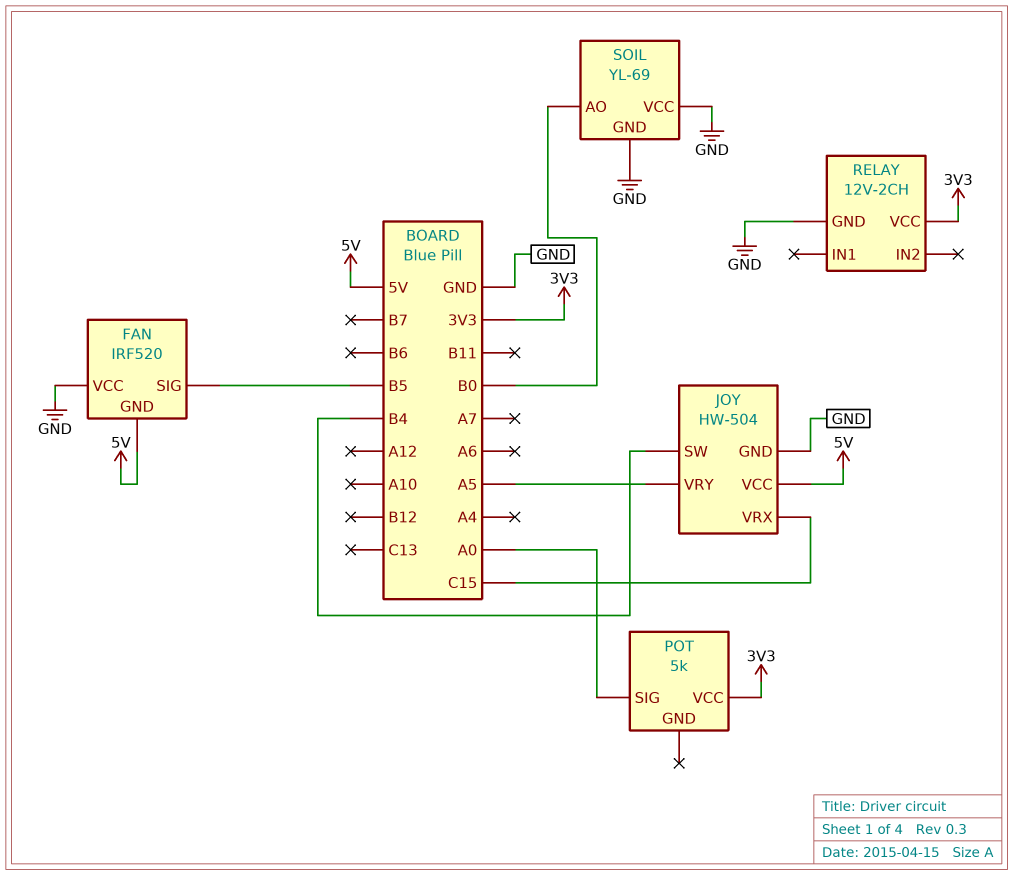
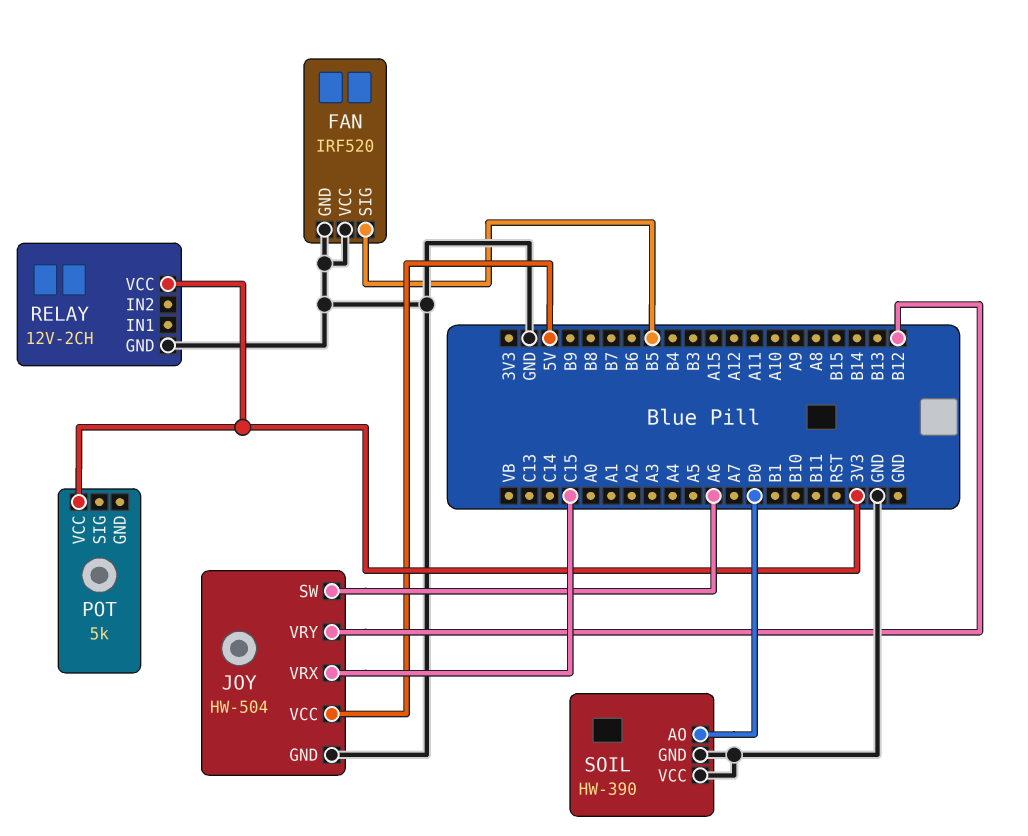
FAN pin GND: 5V -> GND
JOY pin SW: B4 -> A6
JOY pin VRY: A5 -> B12
POT pin SIG: A0 -> none
SOIL: YL-69 -> HW-390

